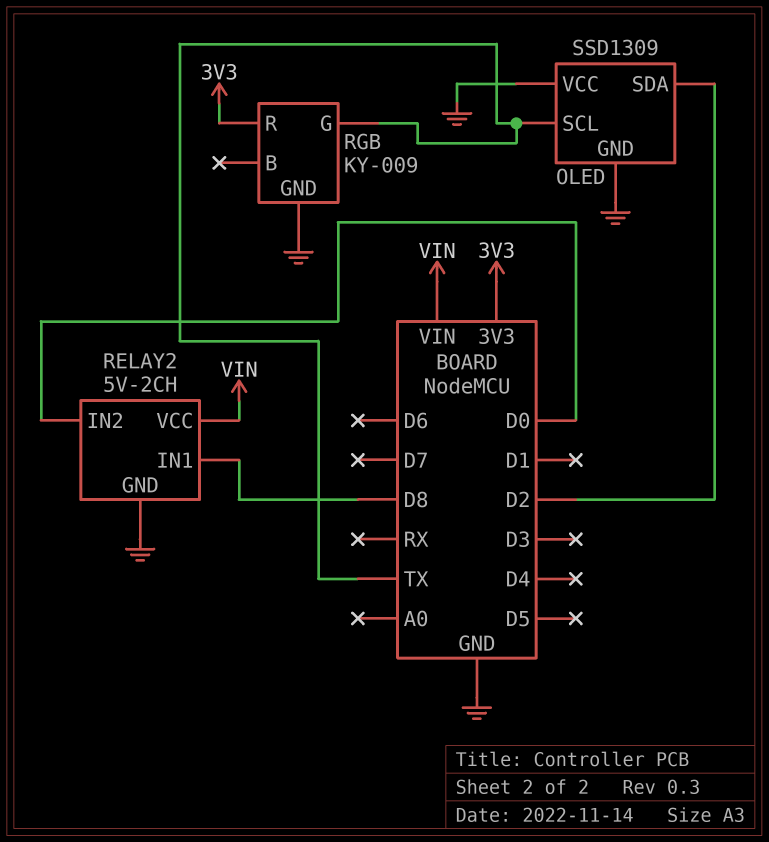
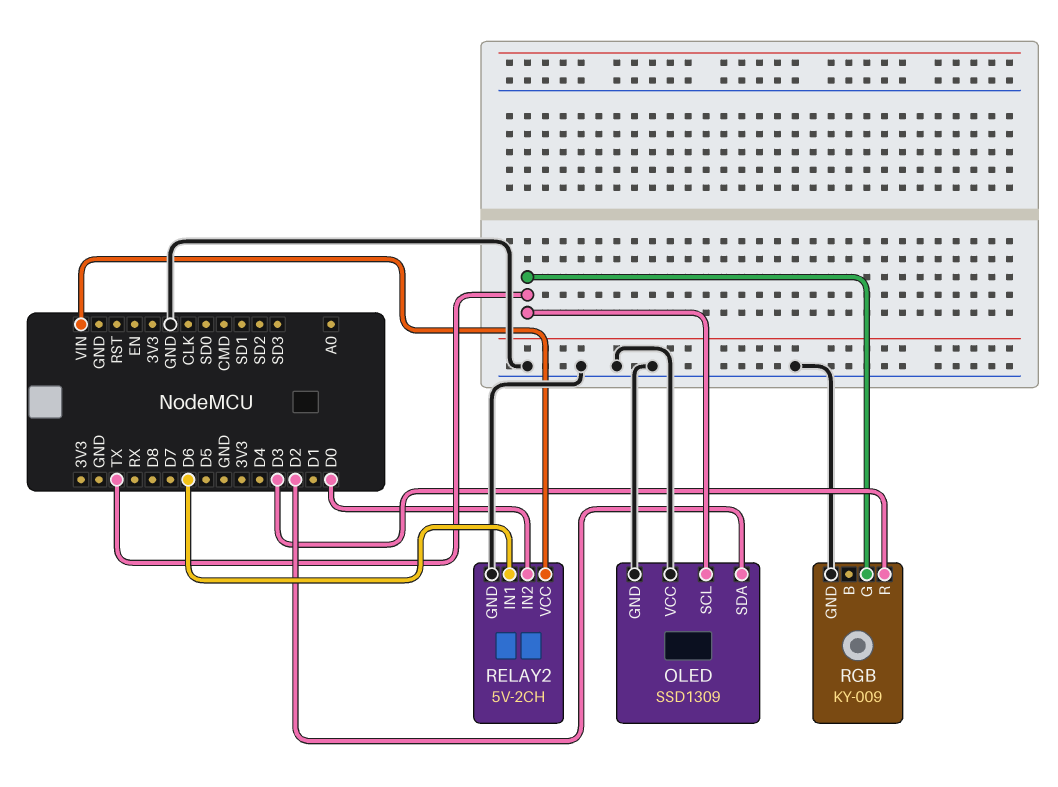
RELAY2 pin IN1: D8 -> D6
RGB pin R: 3V3 -> D3

